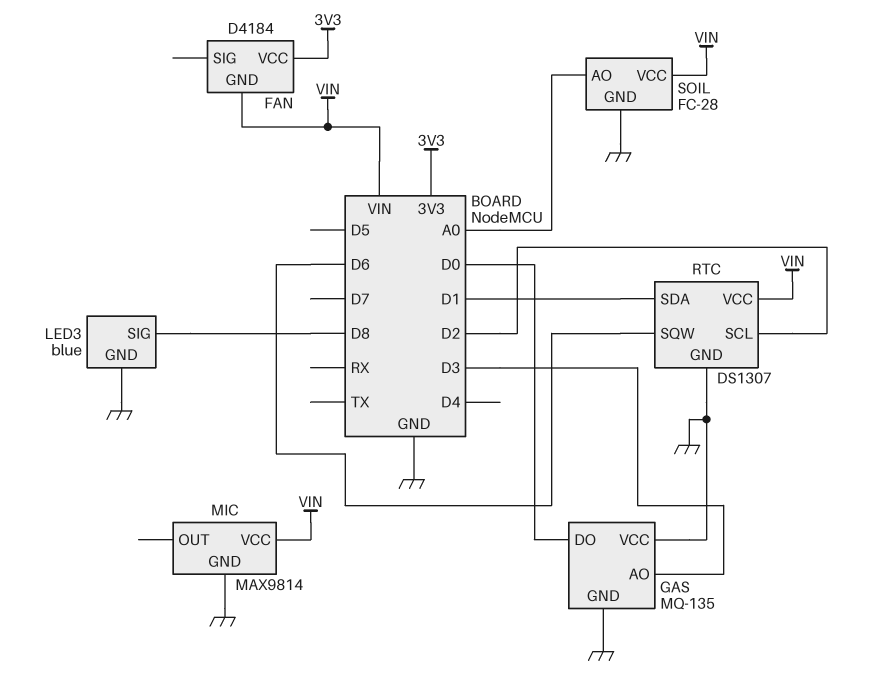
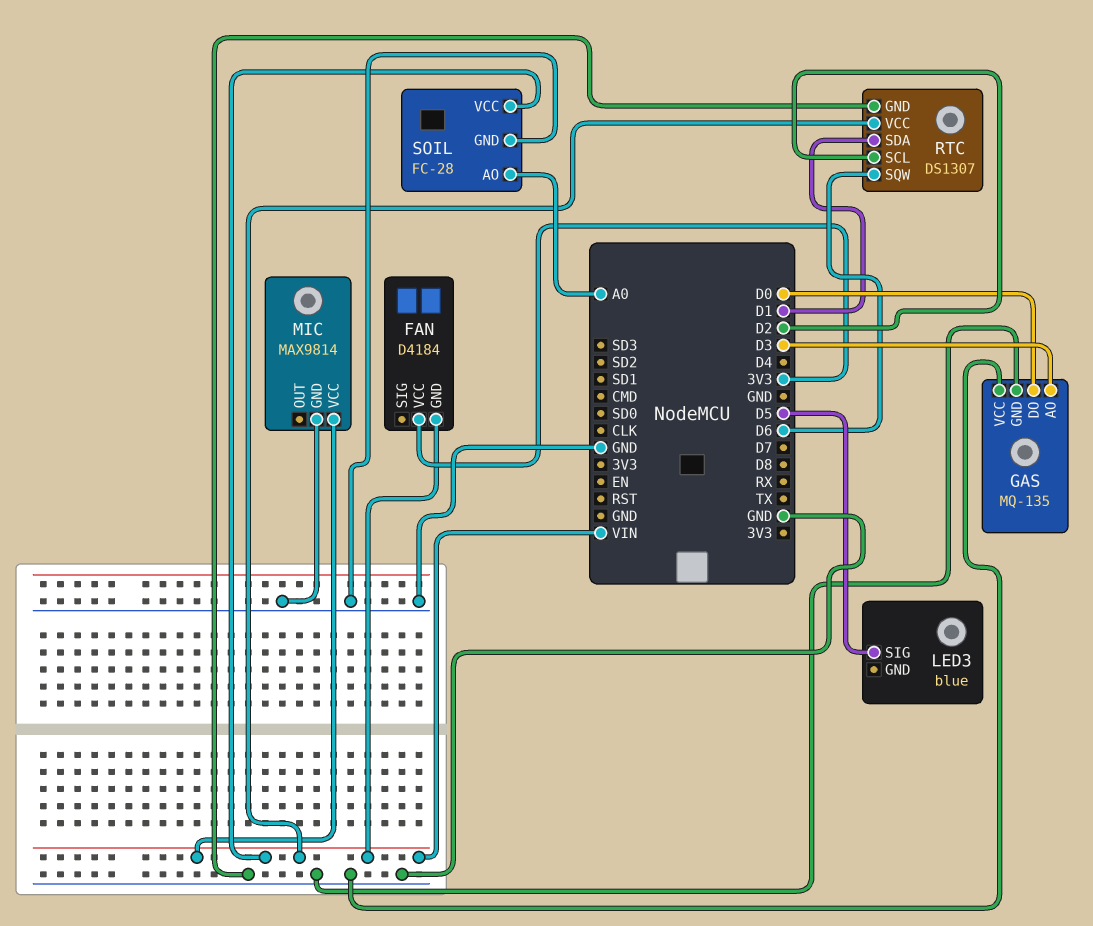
LED3 pin GND: GND -> none
LED3 pin SIG: D8 -> D5

